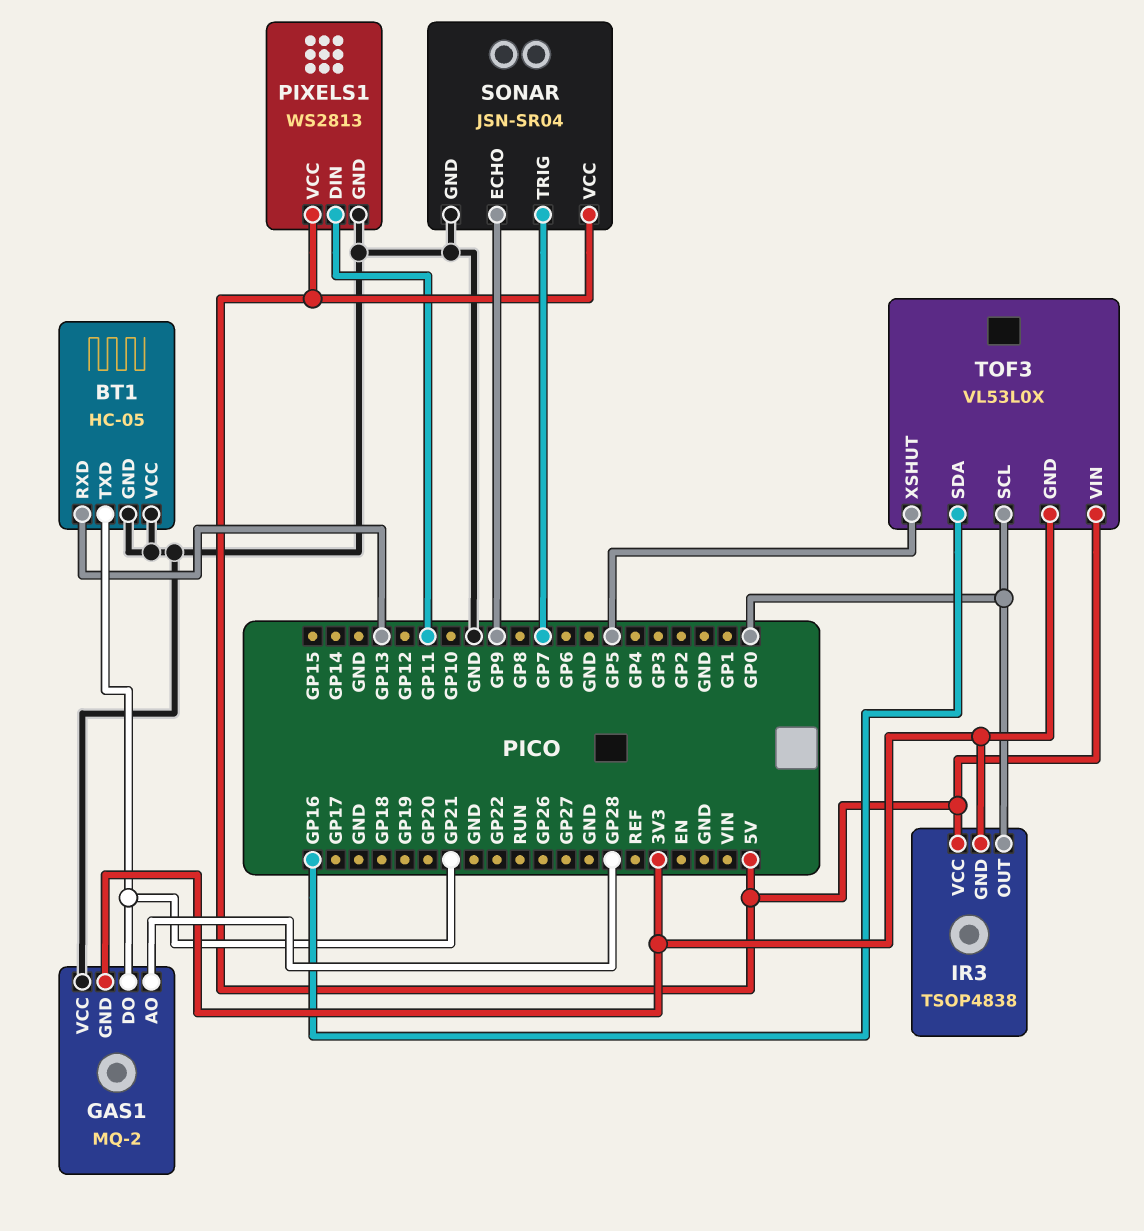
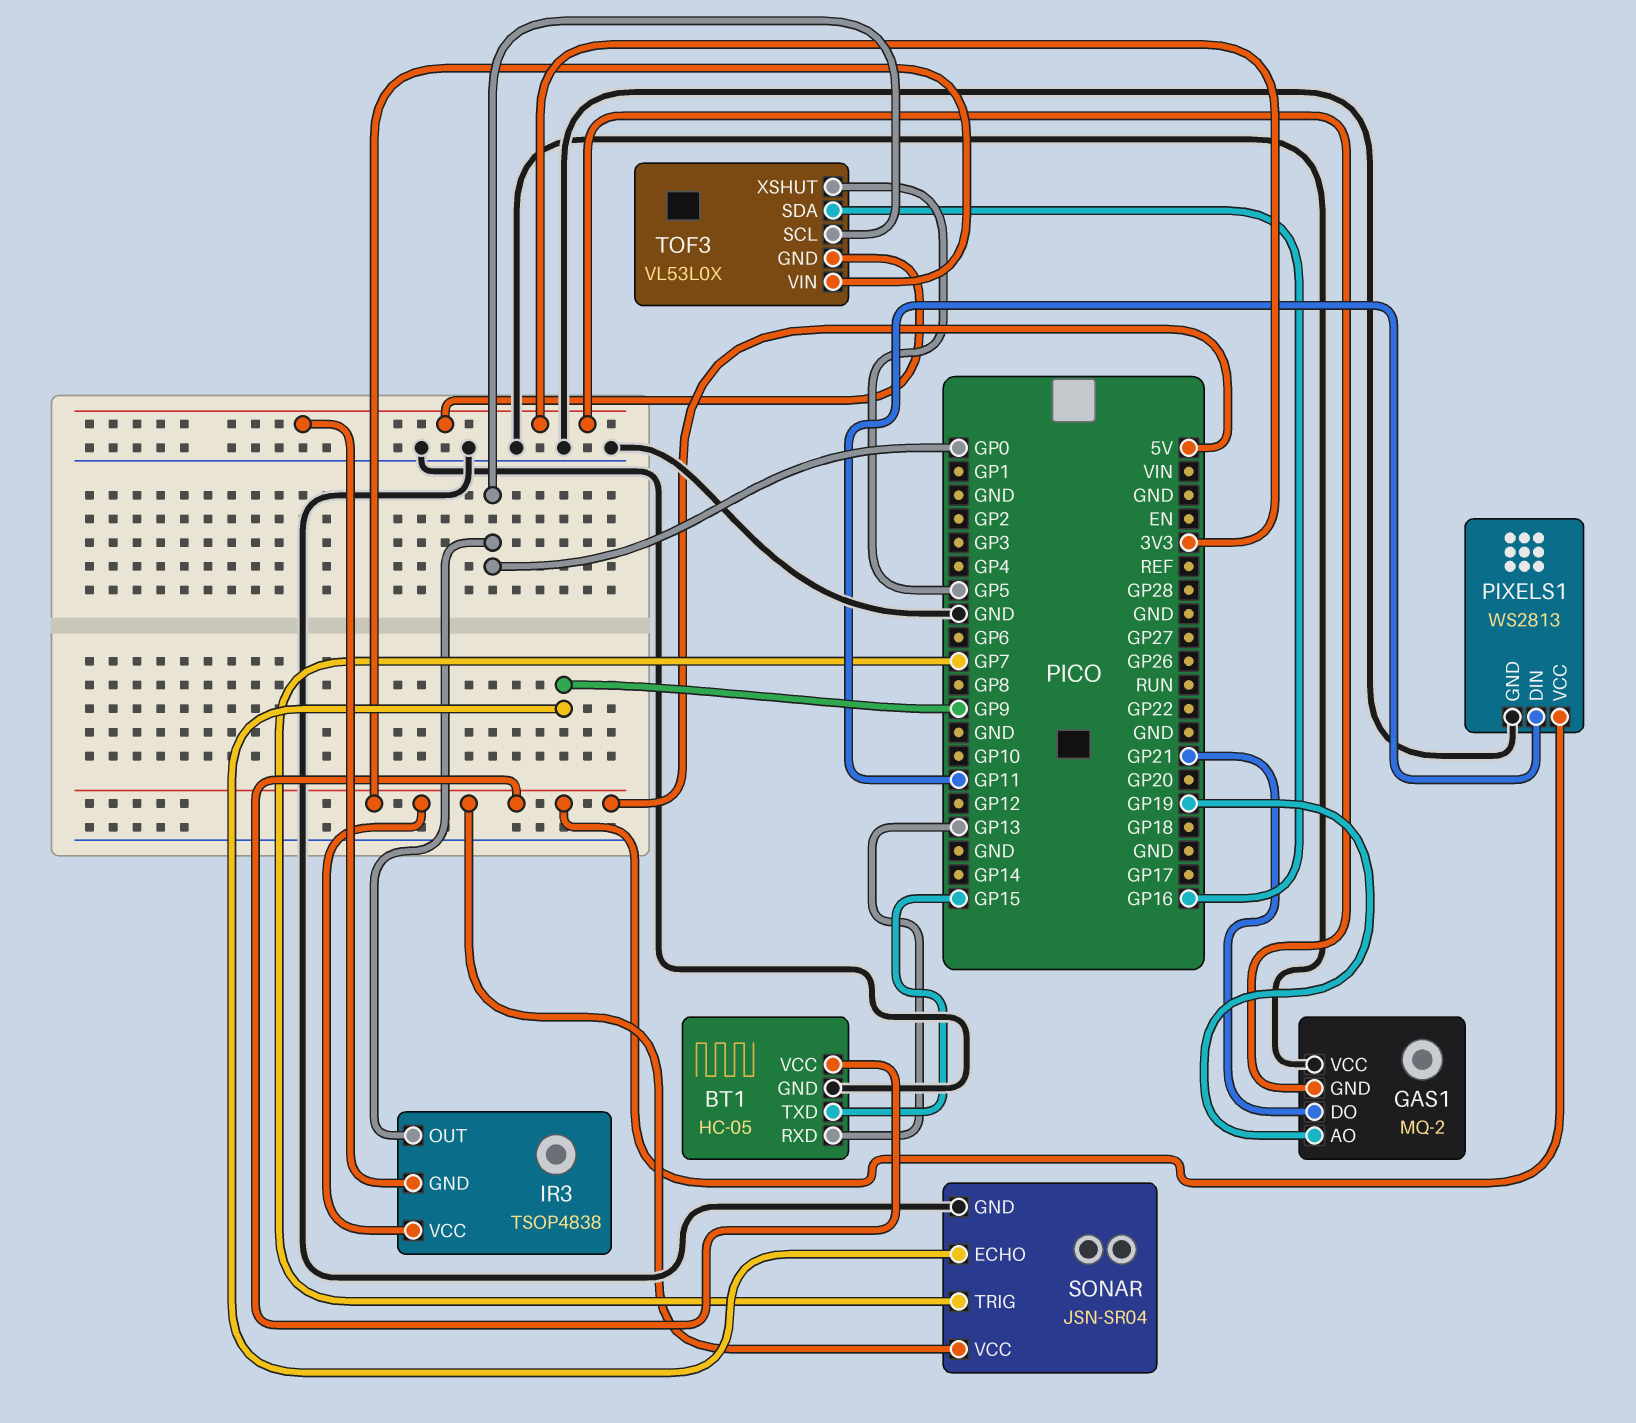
BT1 pin TXD: GP21 -> GP15
BT1 pin VCC: GND -> 5V
GAS1 pin AO: GP28 -> GP19

